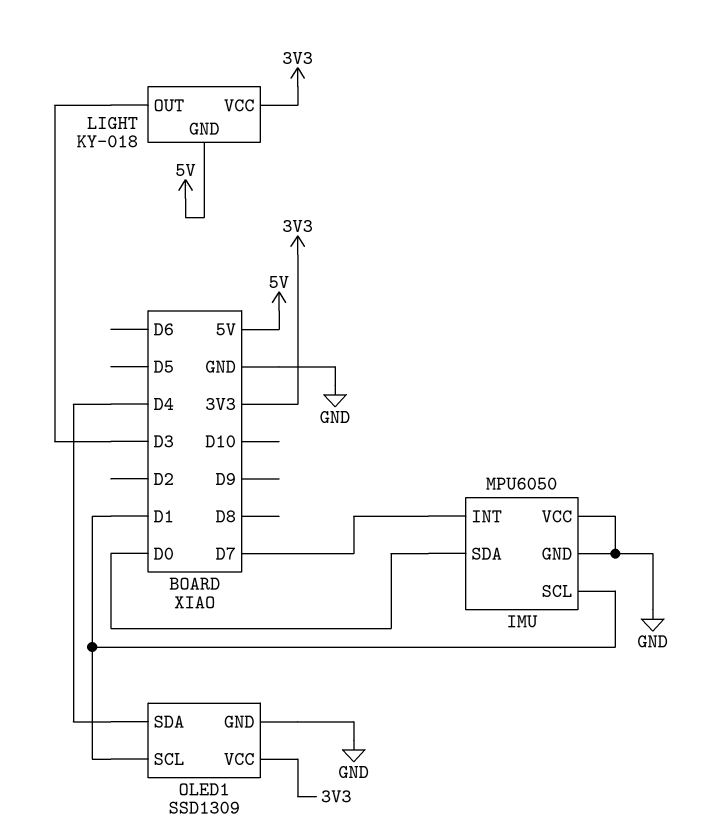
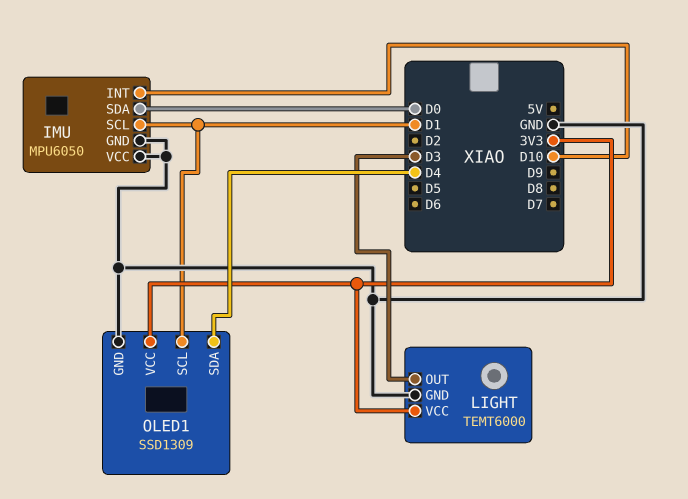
IMU pin INT: D7 -> D10
LIGHT: KY-018 -> TEMT6000
LIGHT pin GND: 5V -> GND

